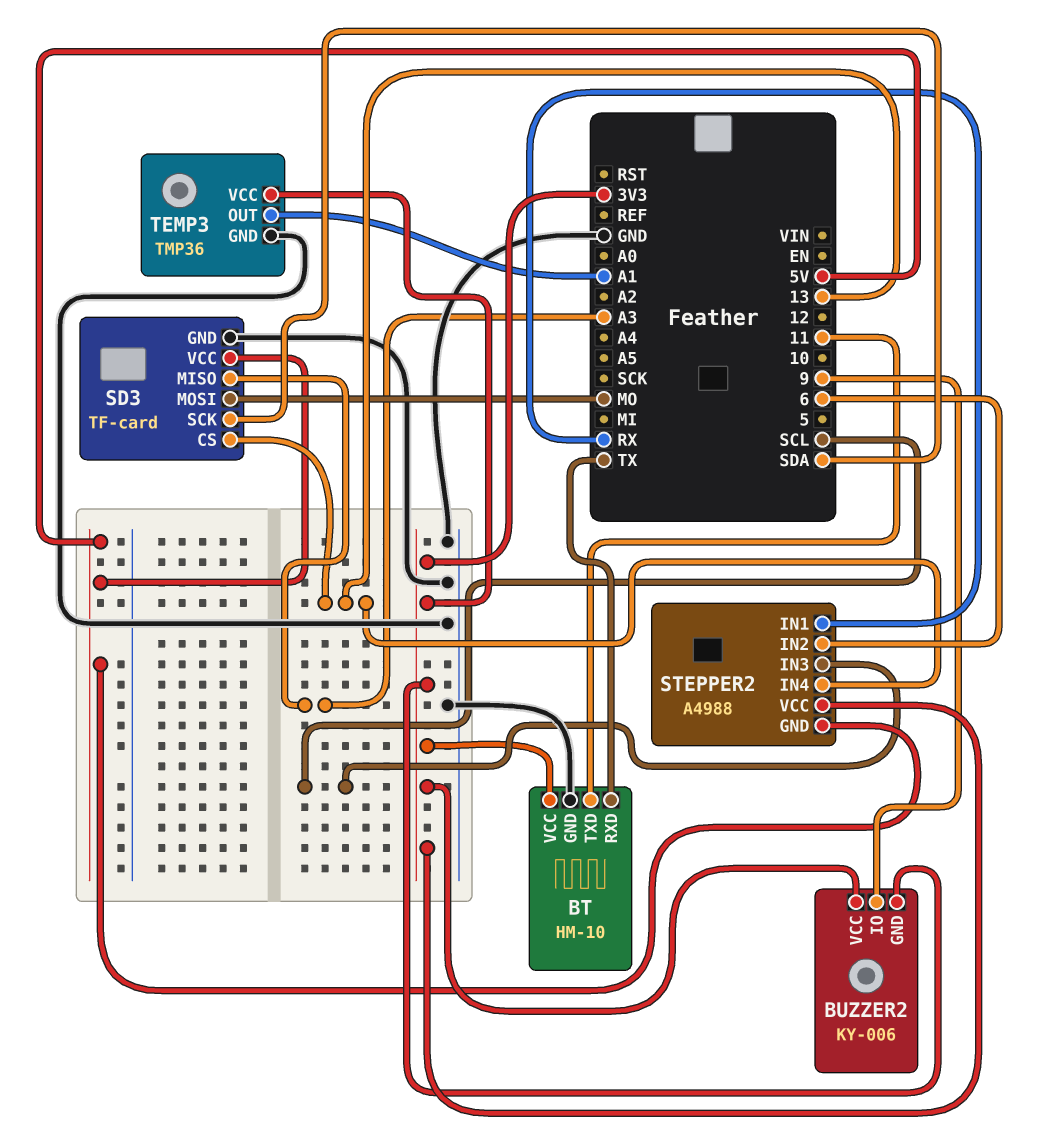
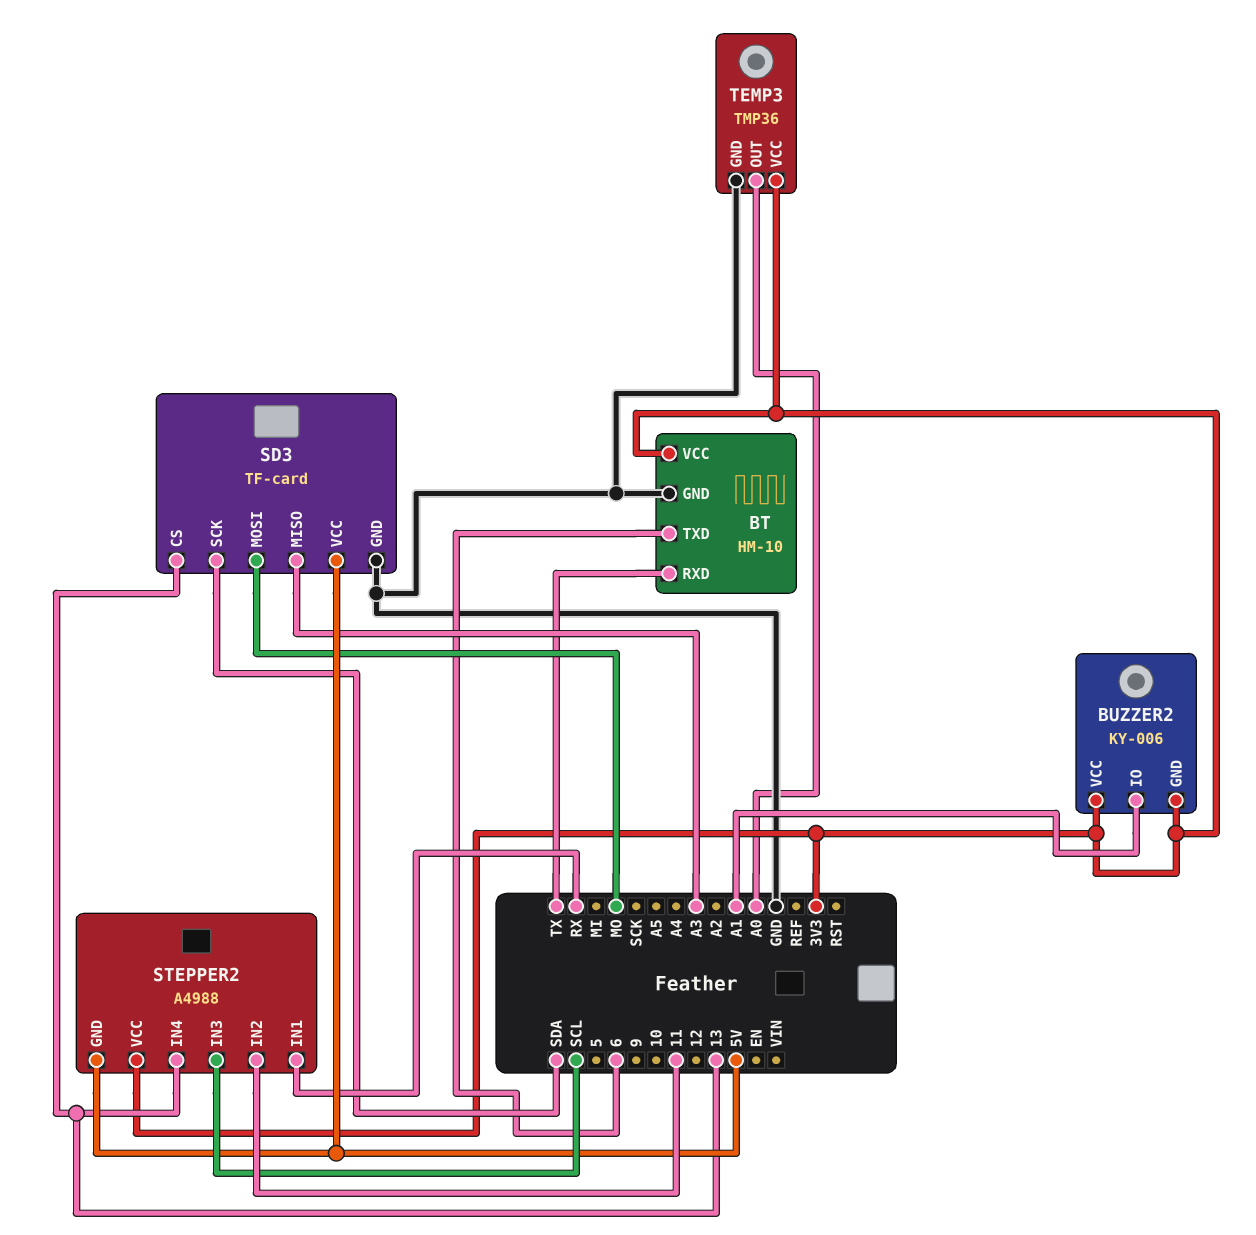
BT pin TXD: 11 -> 6
BUZZER2 pin IO: 9 -> A1
STEPPER2 pin IN2: 6 -> 11
TEMP3 pin OUT: A1 -> A0

